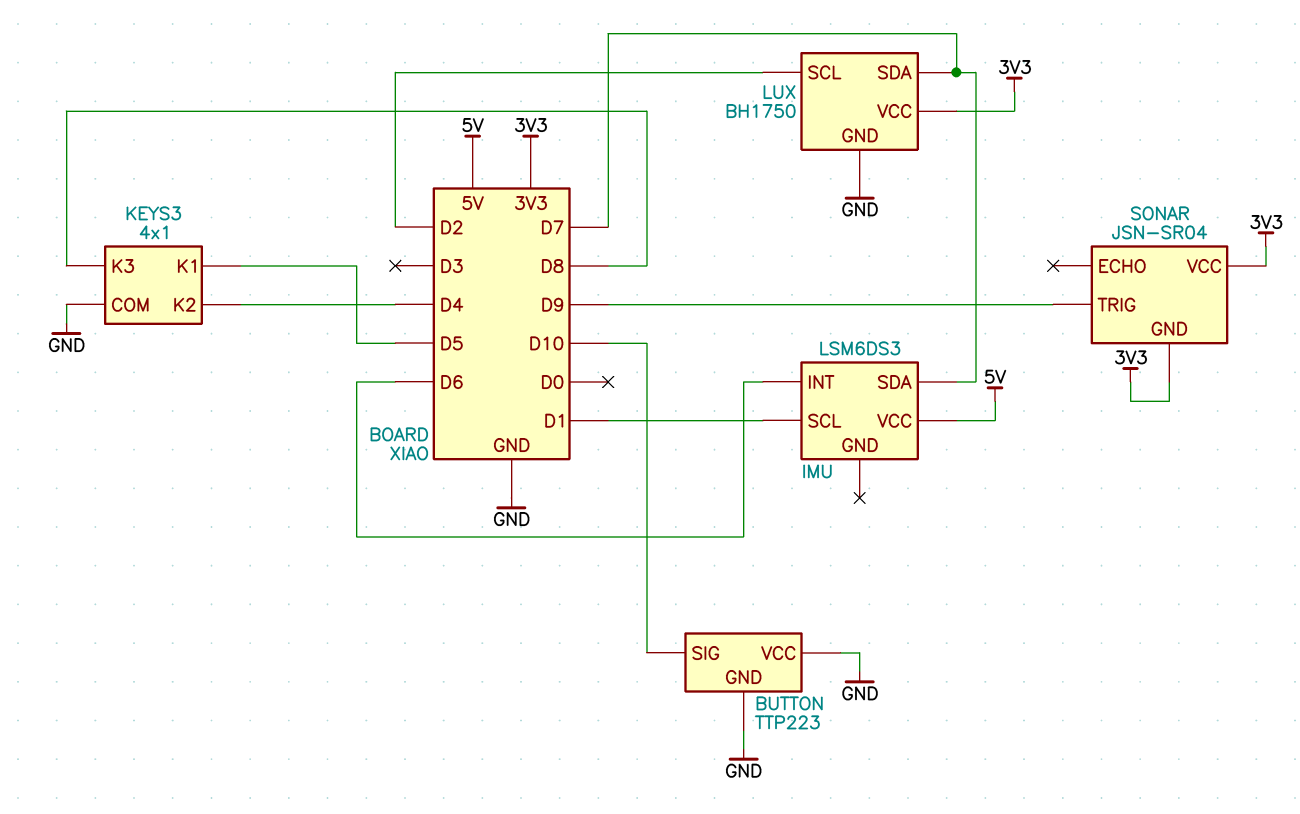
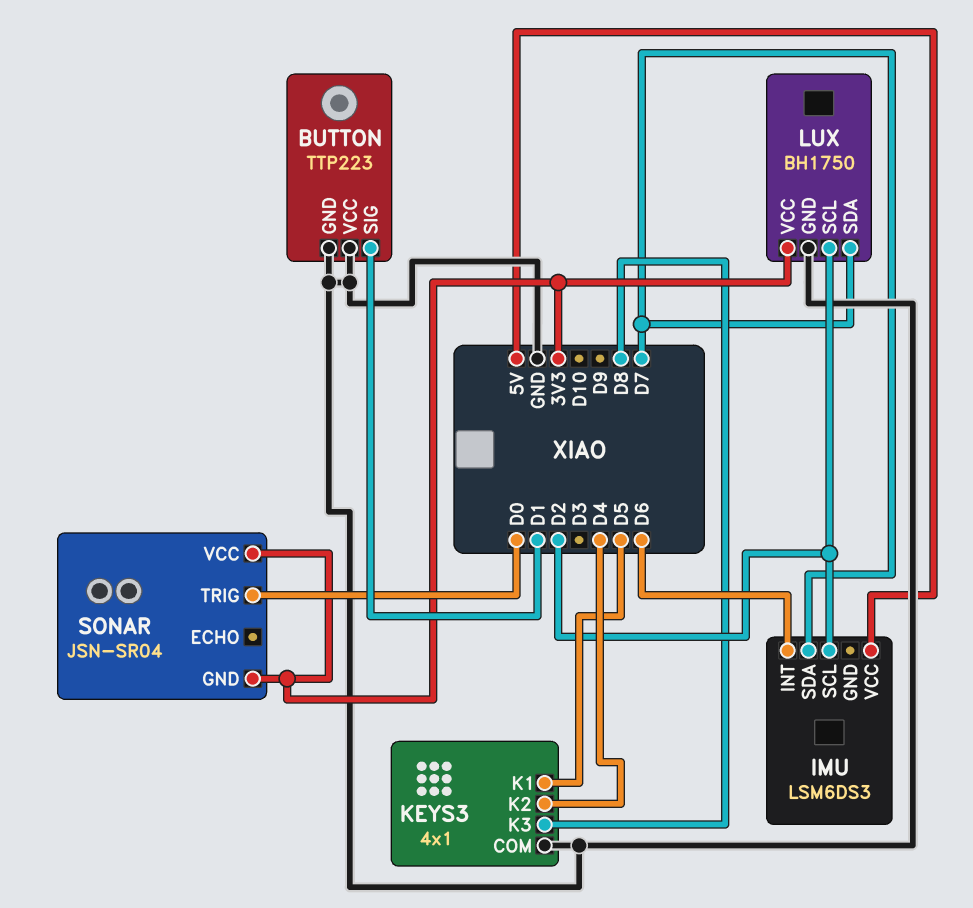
BUTTON pin SIG: D10 -> D1
IMU pin SCL: D1 -> D2
SONAR pin TRIG: D9 -> D0

